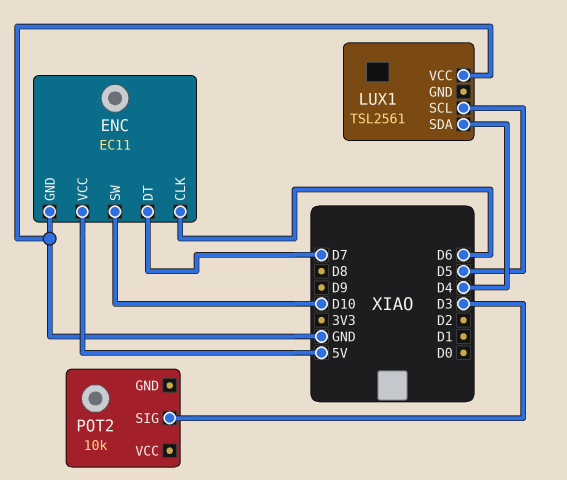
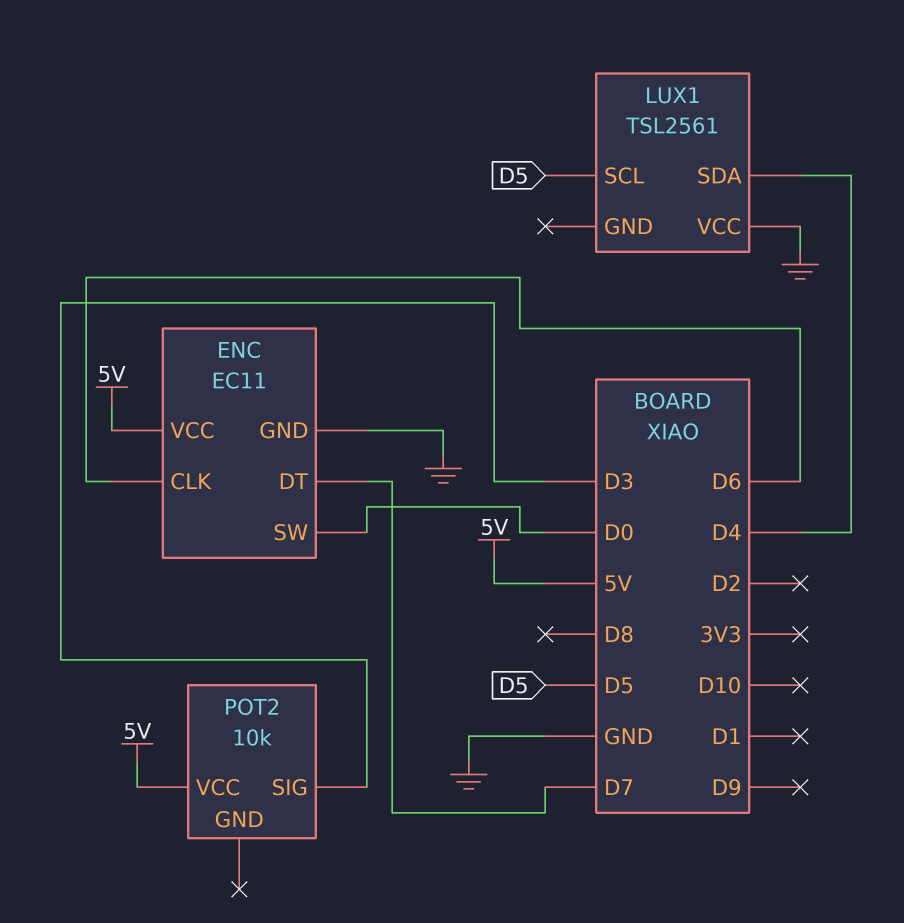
ENC pin SW: D10 -> D0
POT2 pin VCC: none -> 5V

